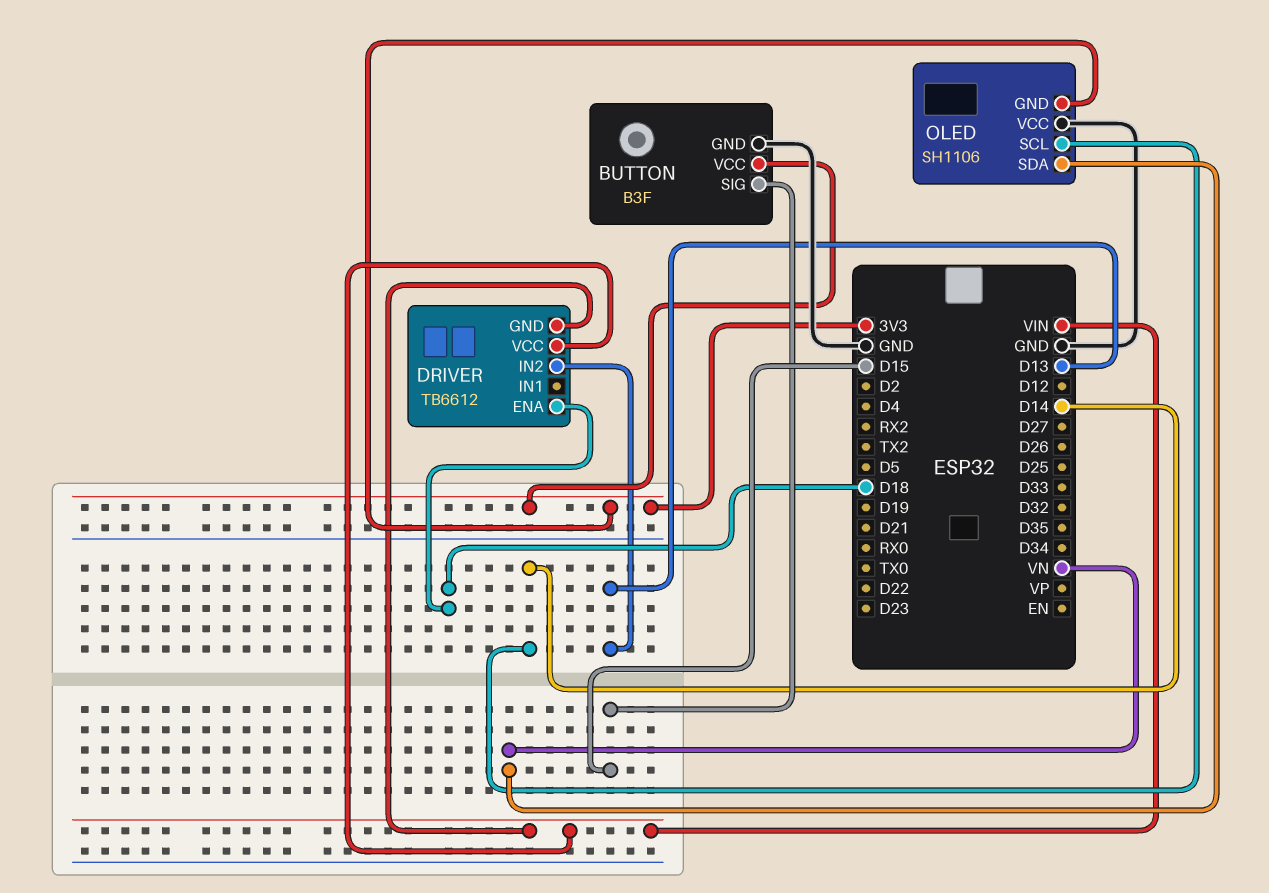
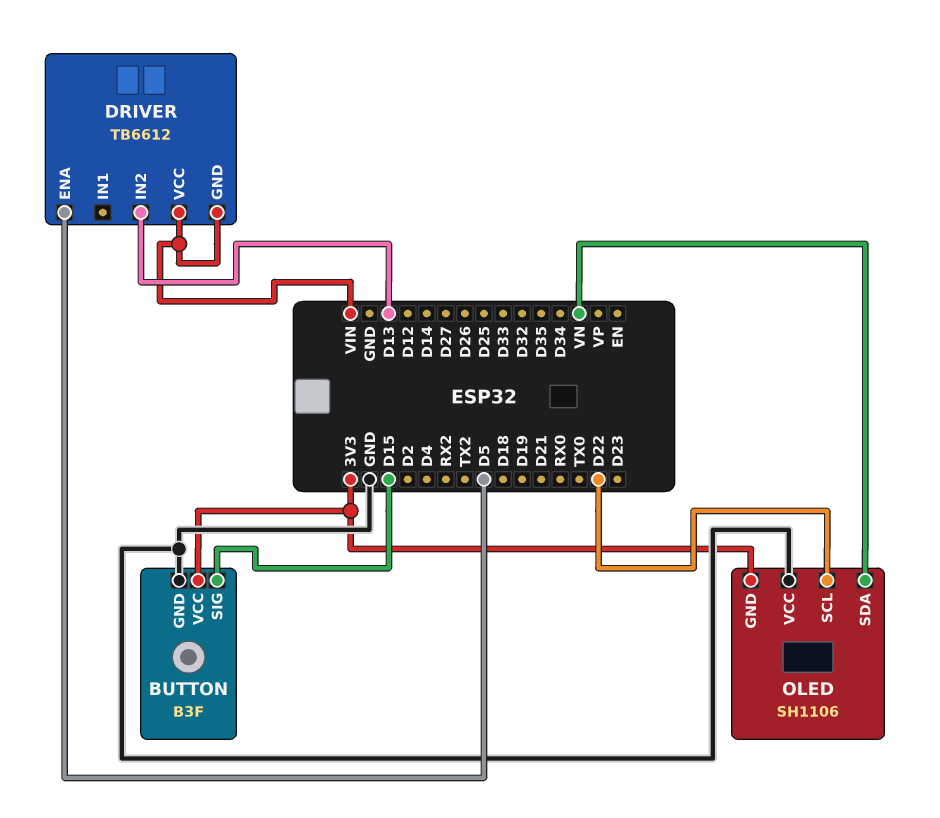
DRIVER pin ENA: D18 -> D5
OLED pin SCL: D14 -> D22

